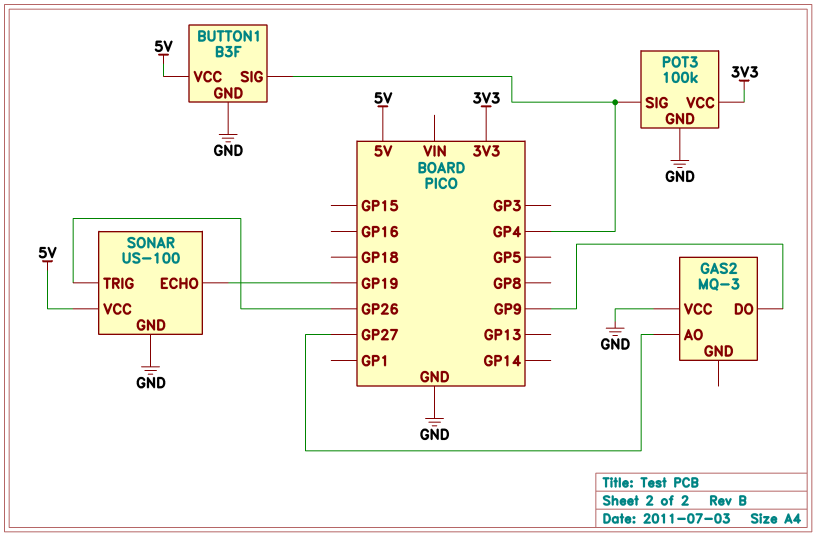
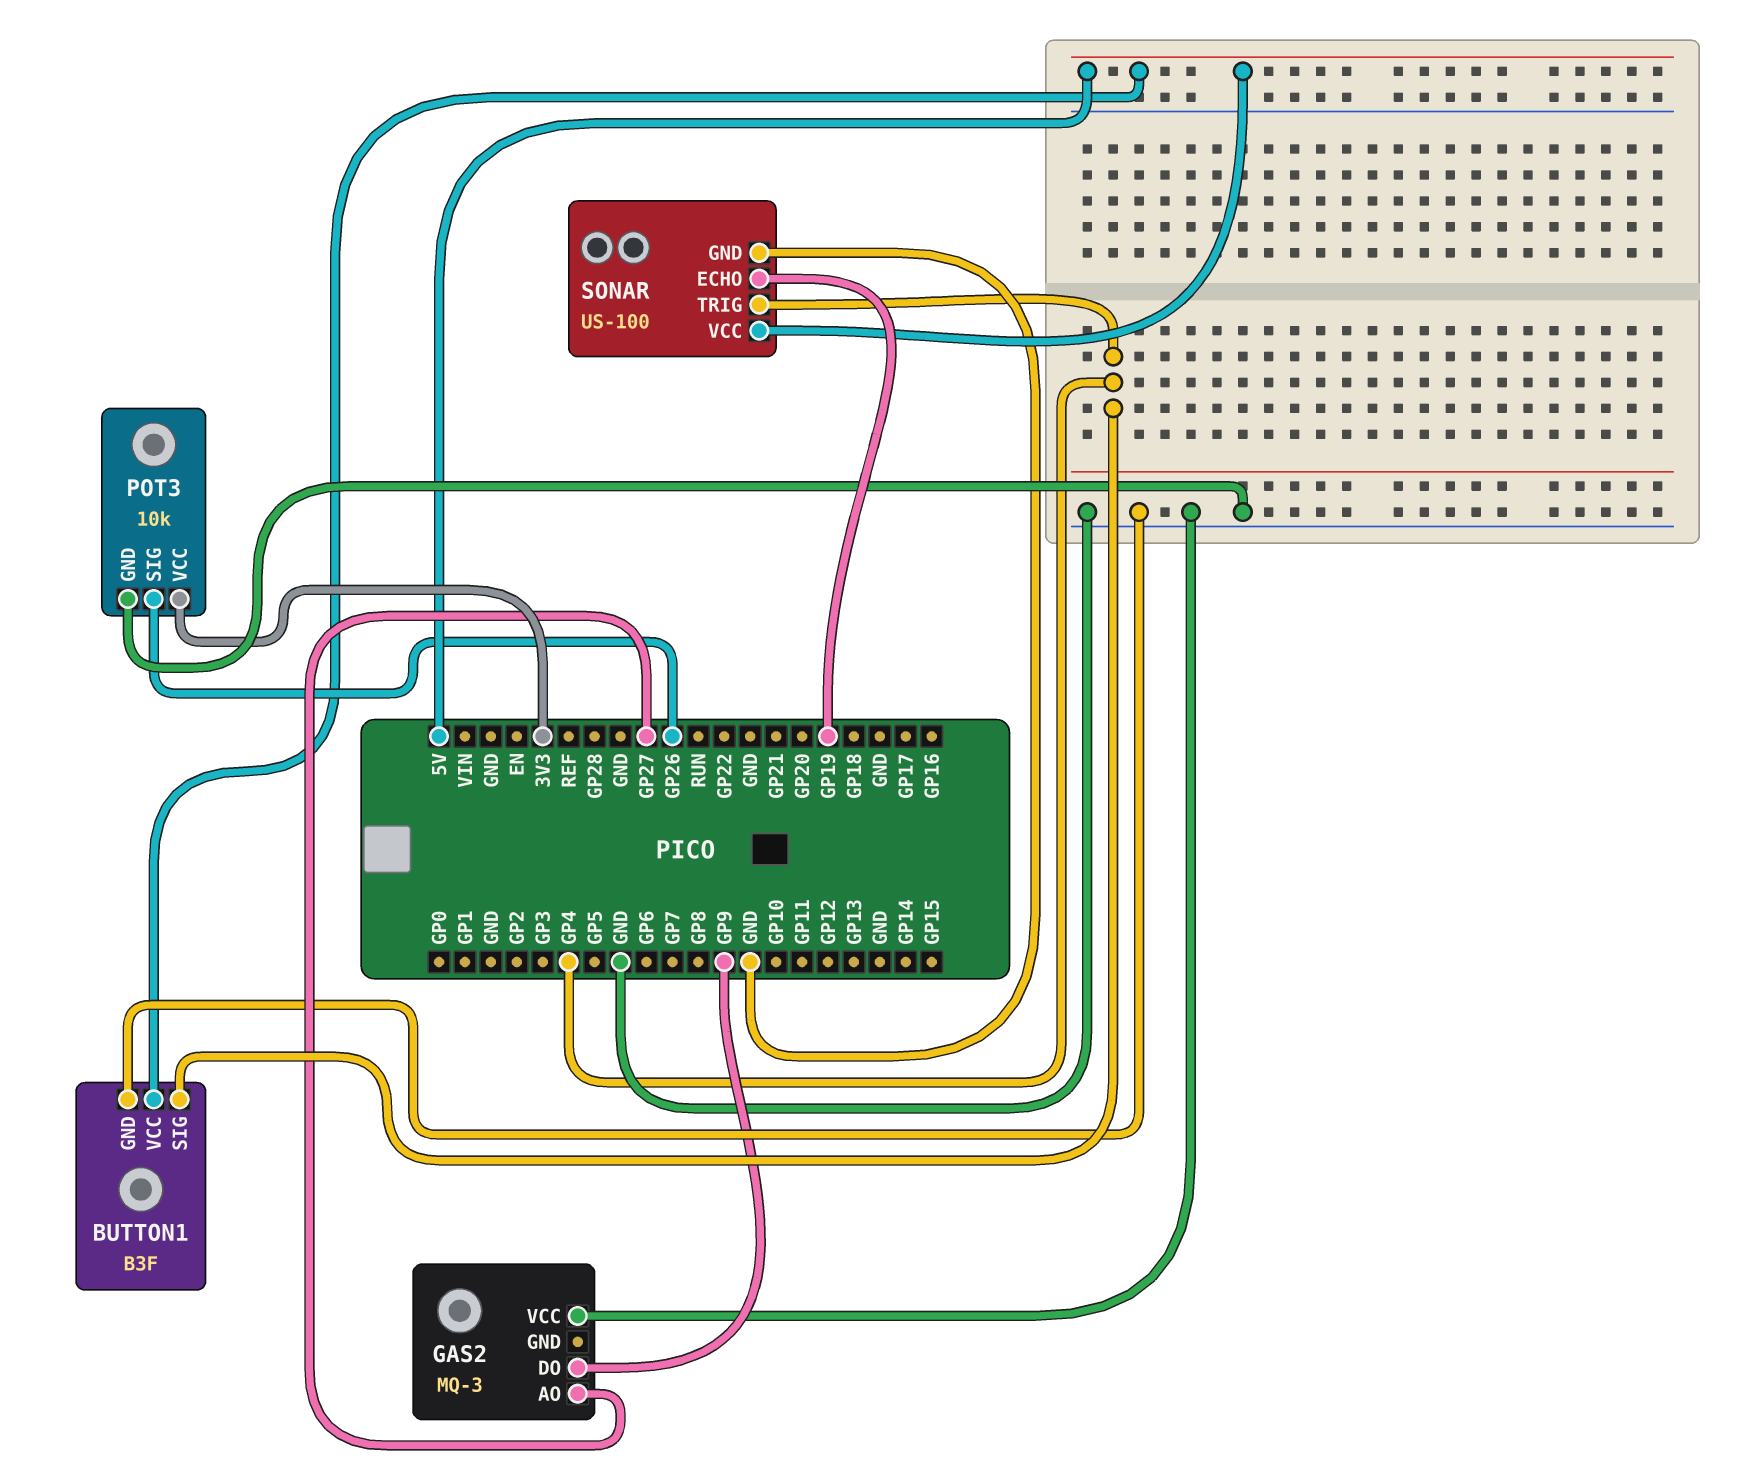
POT3: 100k -> 10k
POT3 pin SIG: GP4 -> GP26
SONAR pin TRIG: GP26 -> GP4

